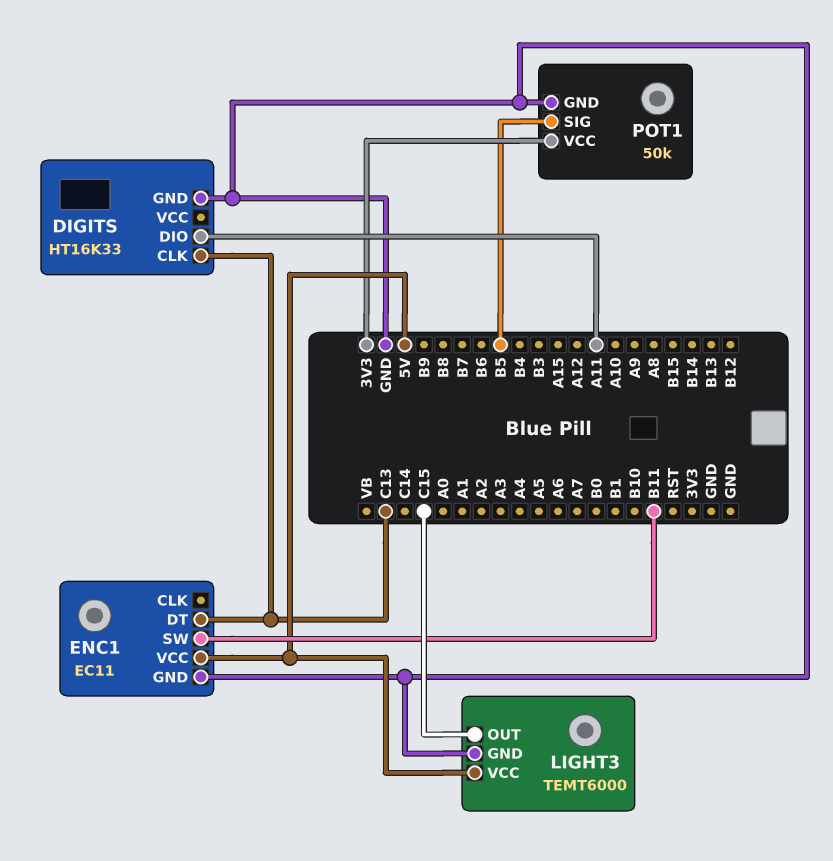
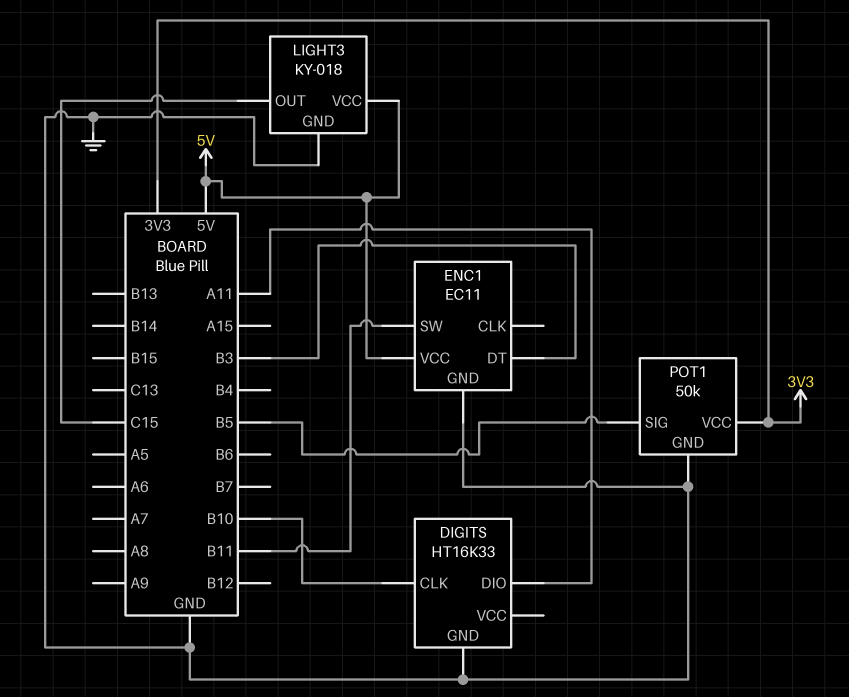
DIGITS pin CLK: C13 -> B10
ENC1 pin DT: C13 -> B3
LIGHT3: TEMT6000 -> KY-018

